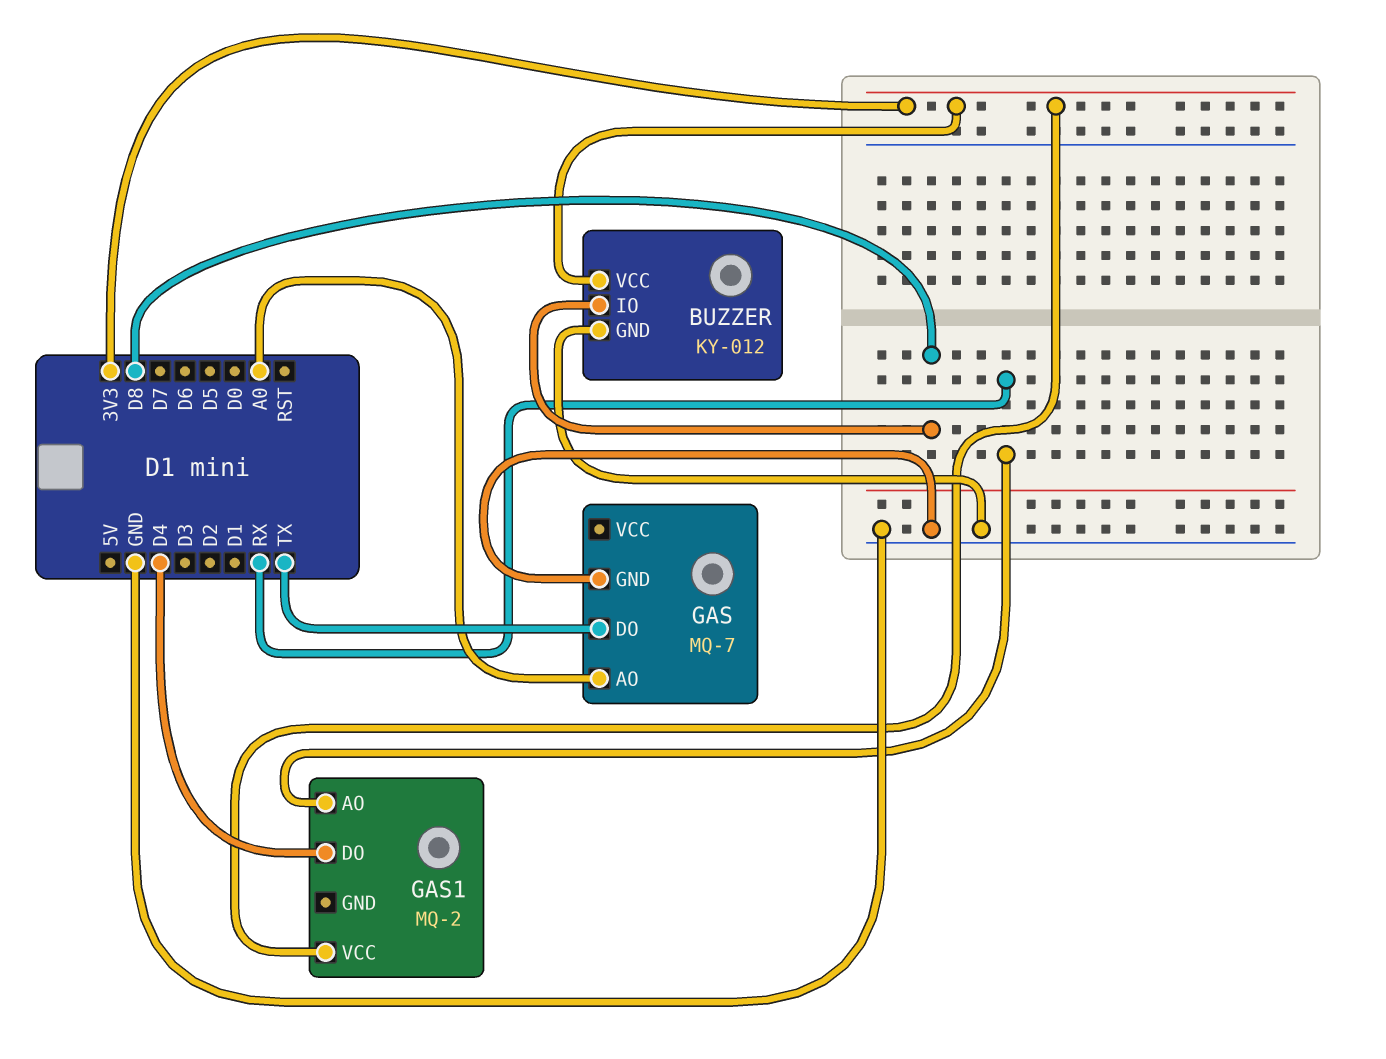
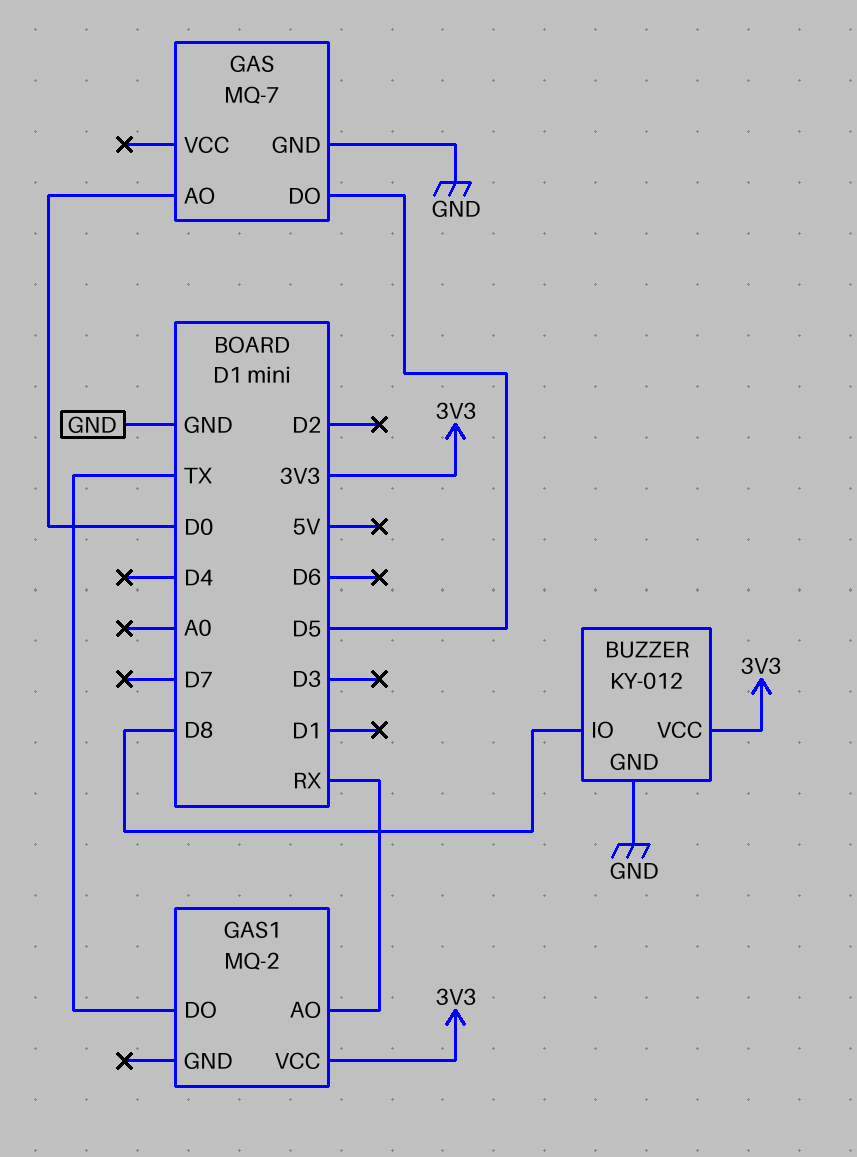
GAS pin AO: A0 -> D0
GAS pin DO: TX -> D5
GAS1 pin DO: D4 -> TX

